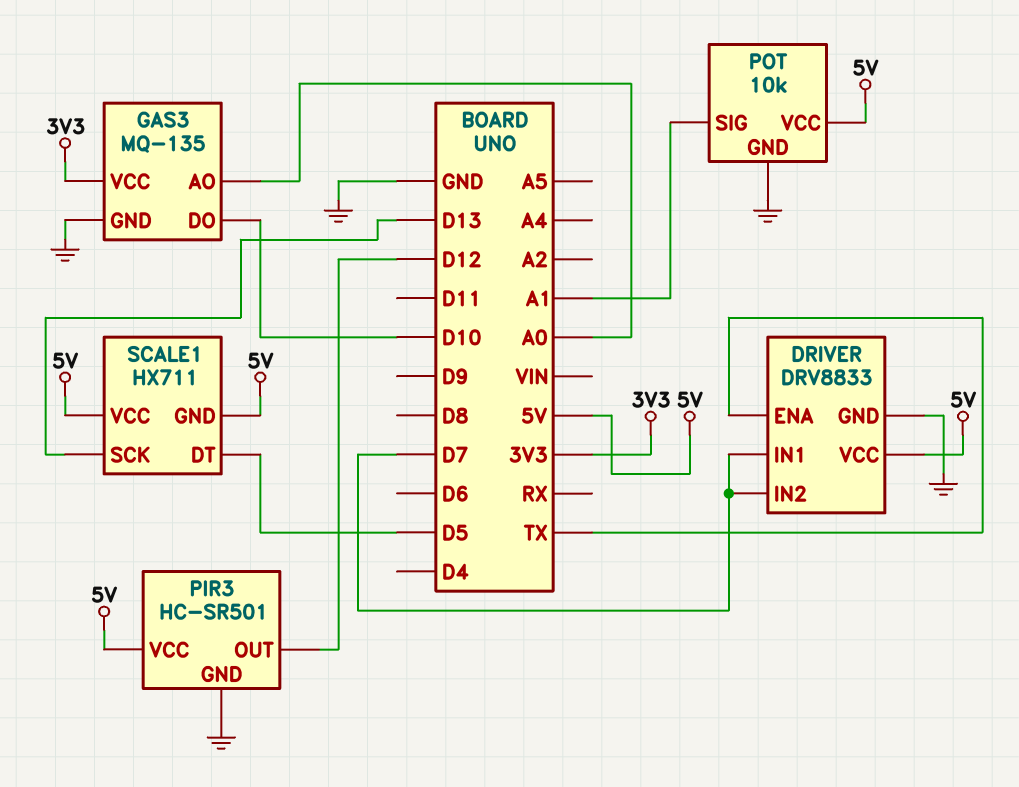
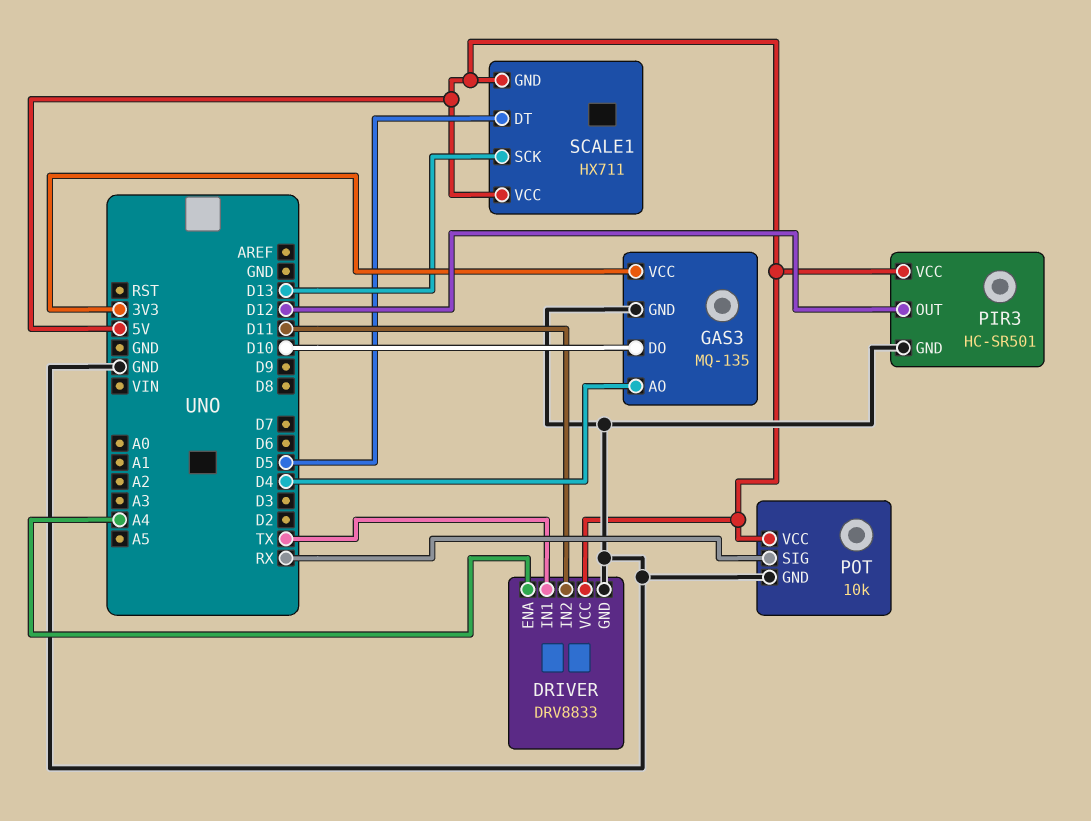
DRIVER pin ENA: TX -> A4
DRIVER pin IN1: D7 -> TX
DRIVER pin IN2: D7 -> D11
GAS3 pin AO: A0 -> D4
POT pin SIG: A1 -> RX

